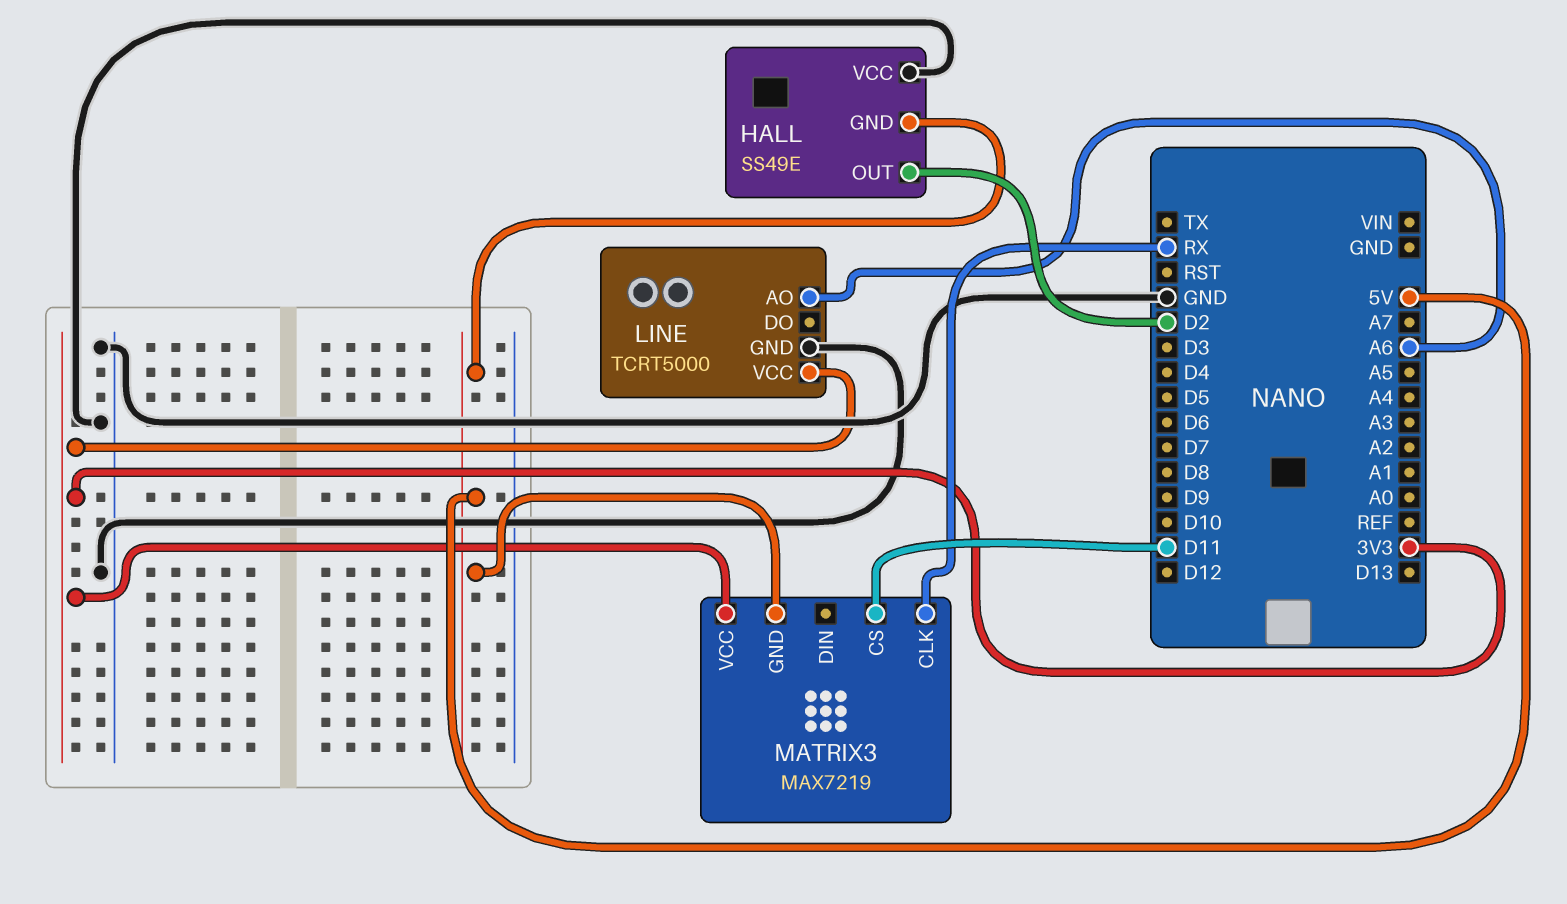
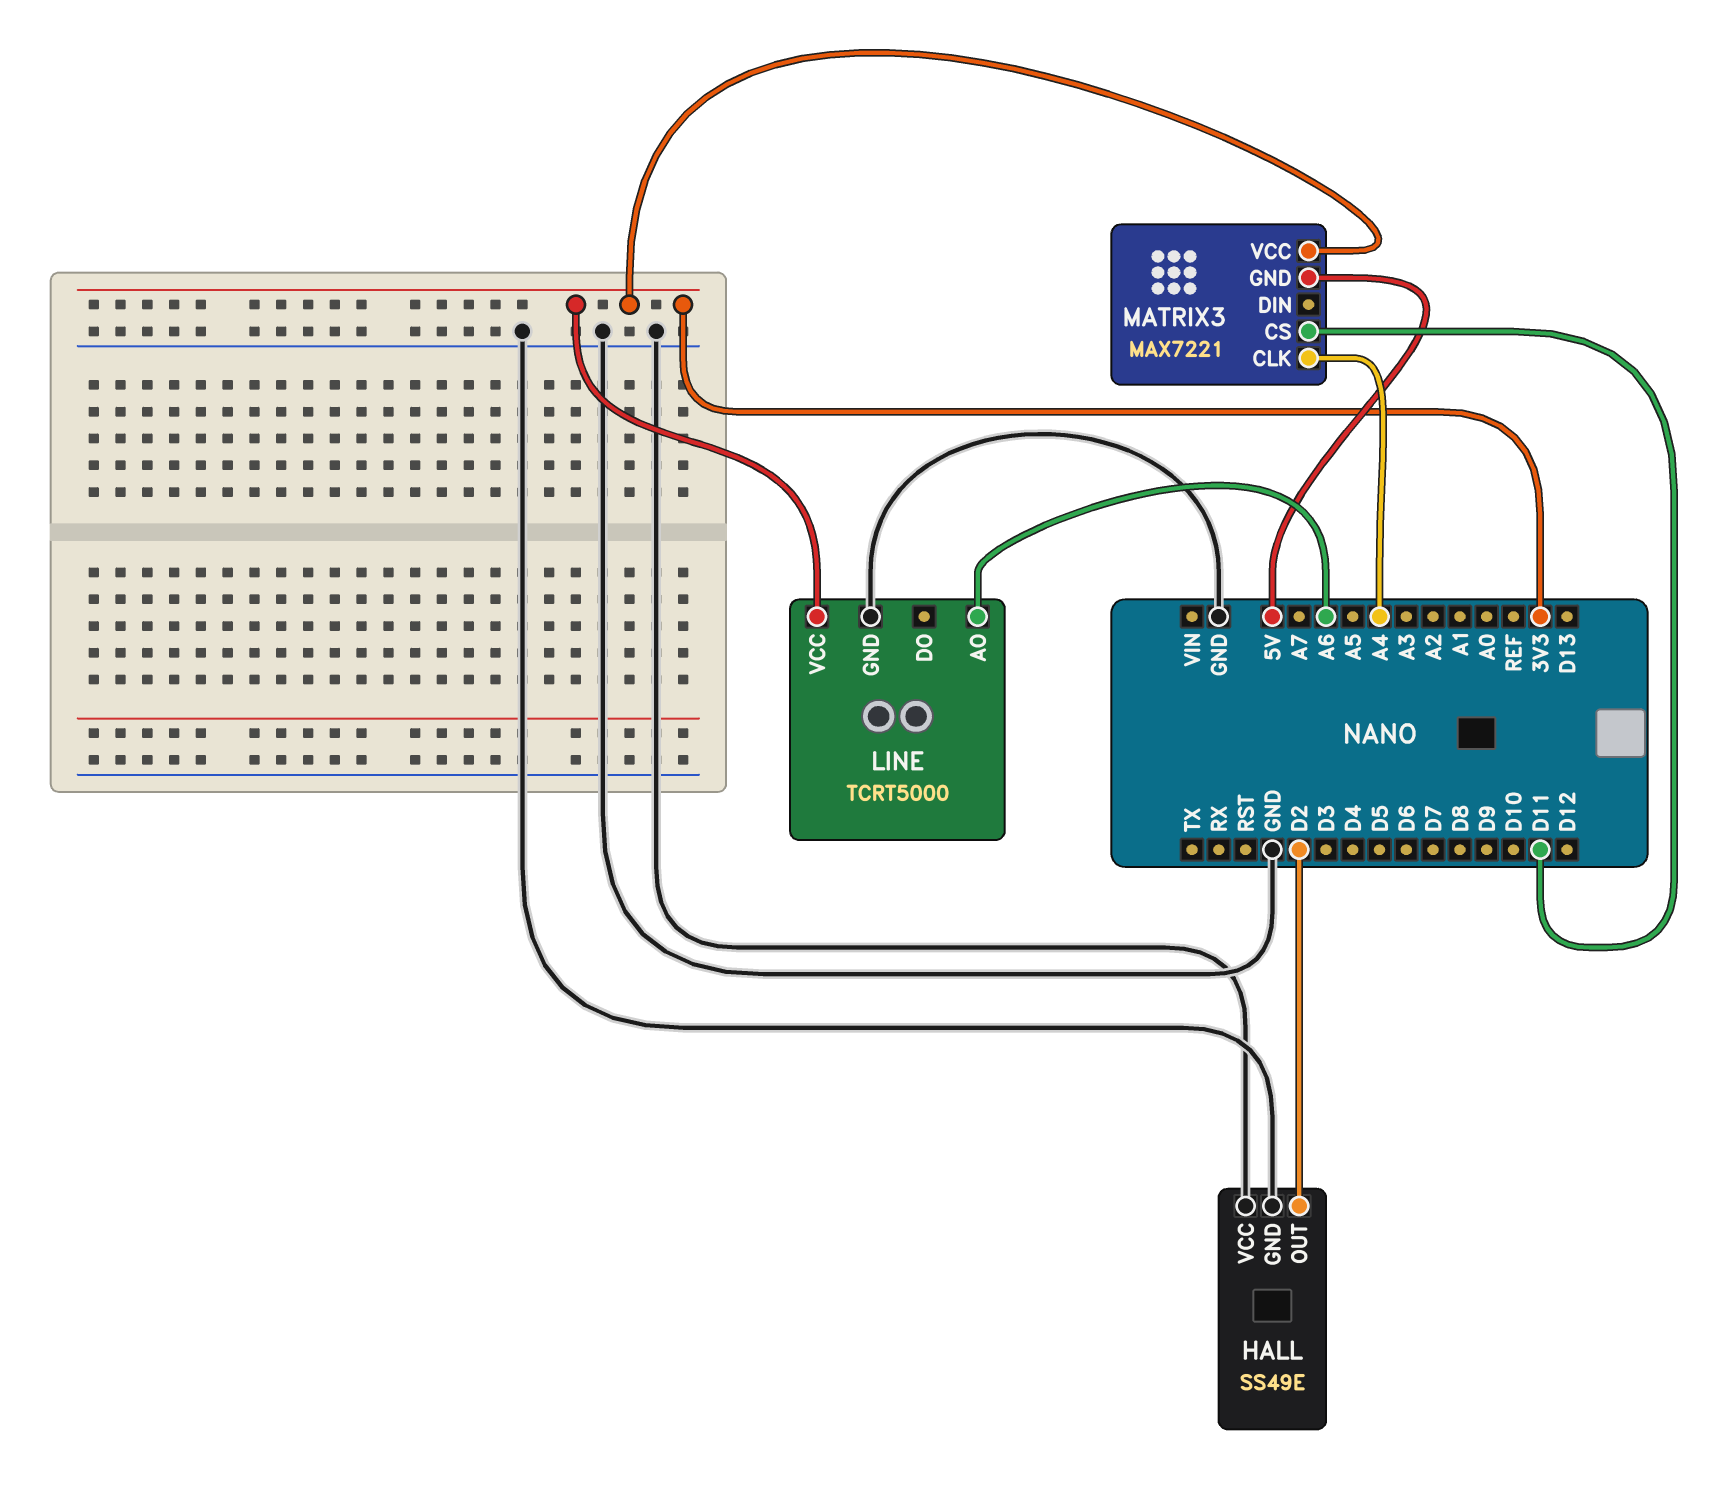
HALL pin GND: 5V -> GND
MATRIX3: MAX7219 -> MAX7221
MATRIX3 pin CLK: RX -> A4

